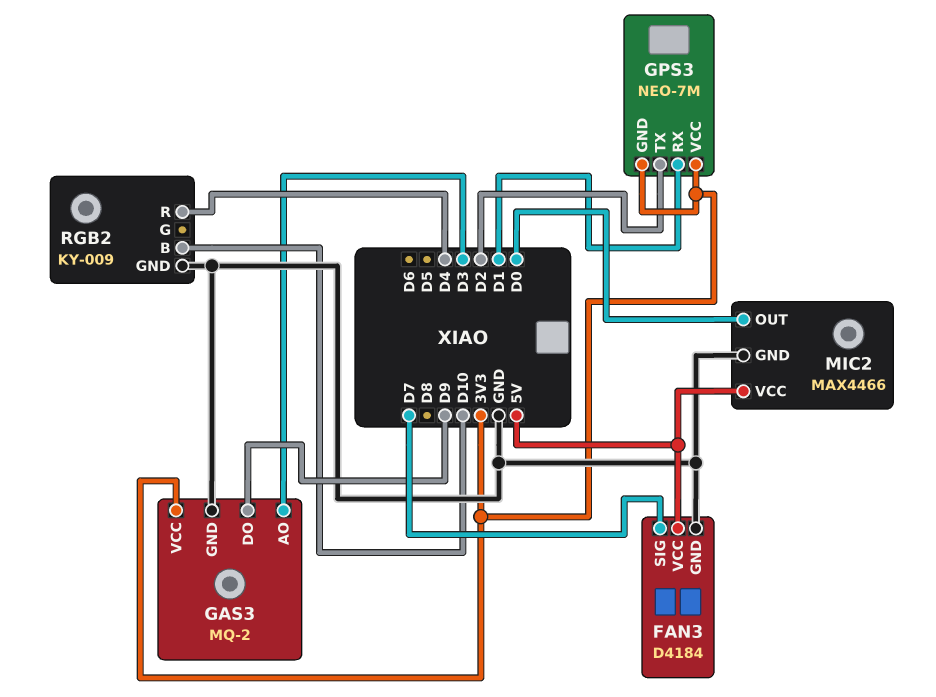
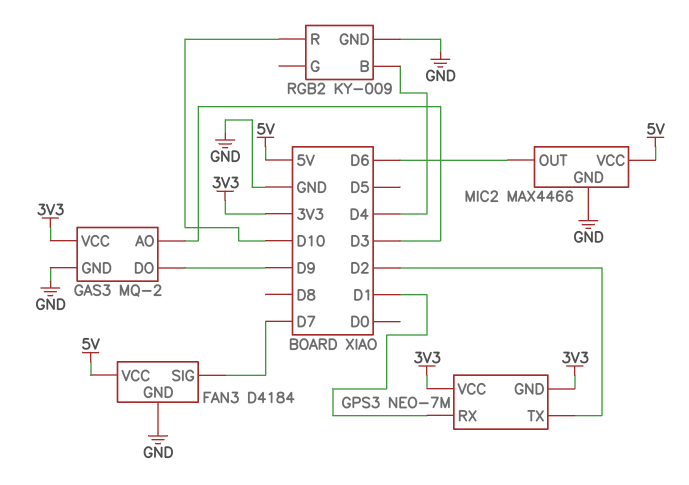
MIC2 pin OUT: D0 -> D6
RGB2 pin B: D10 -> D4
RGB2 pin R: D4 -> D10

